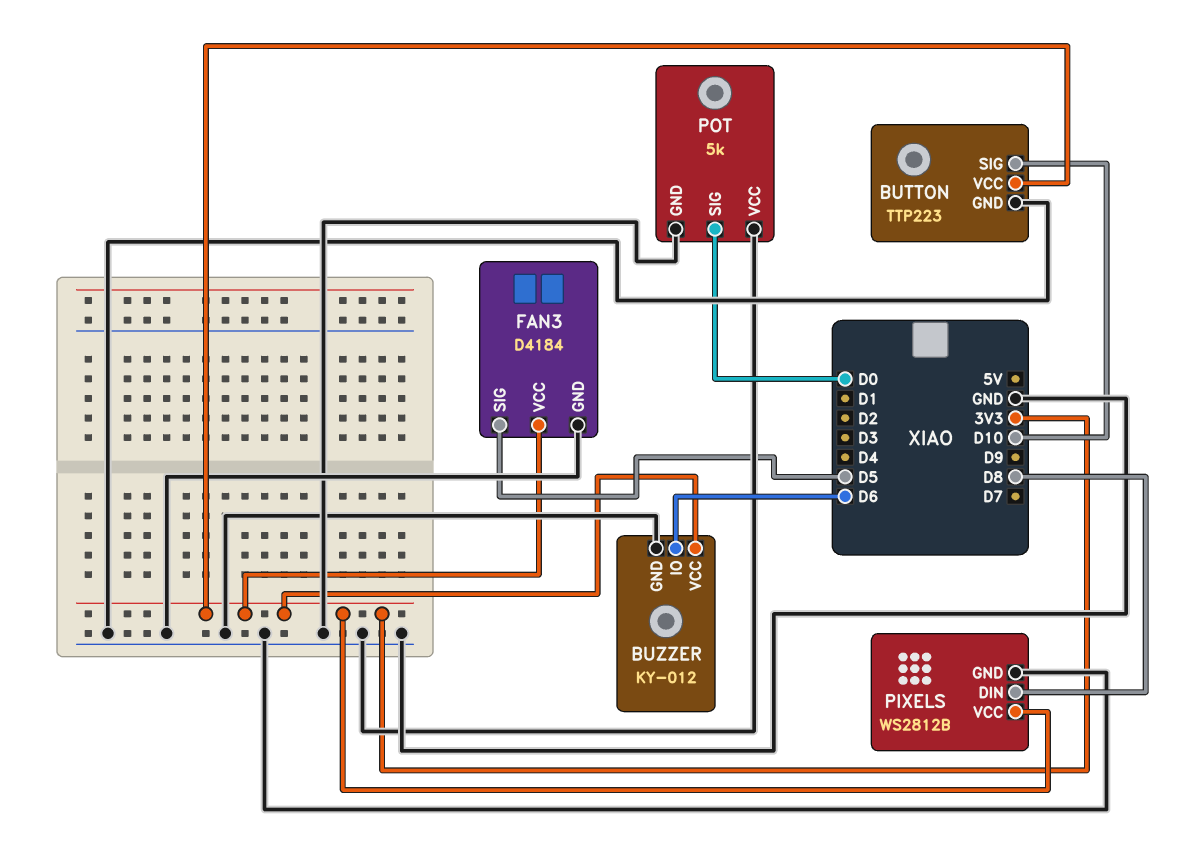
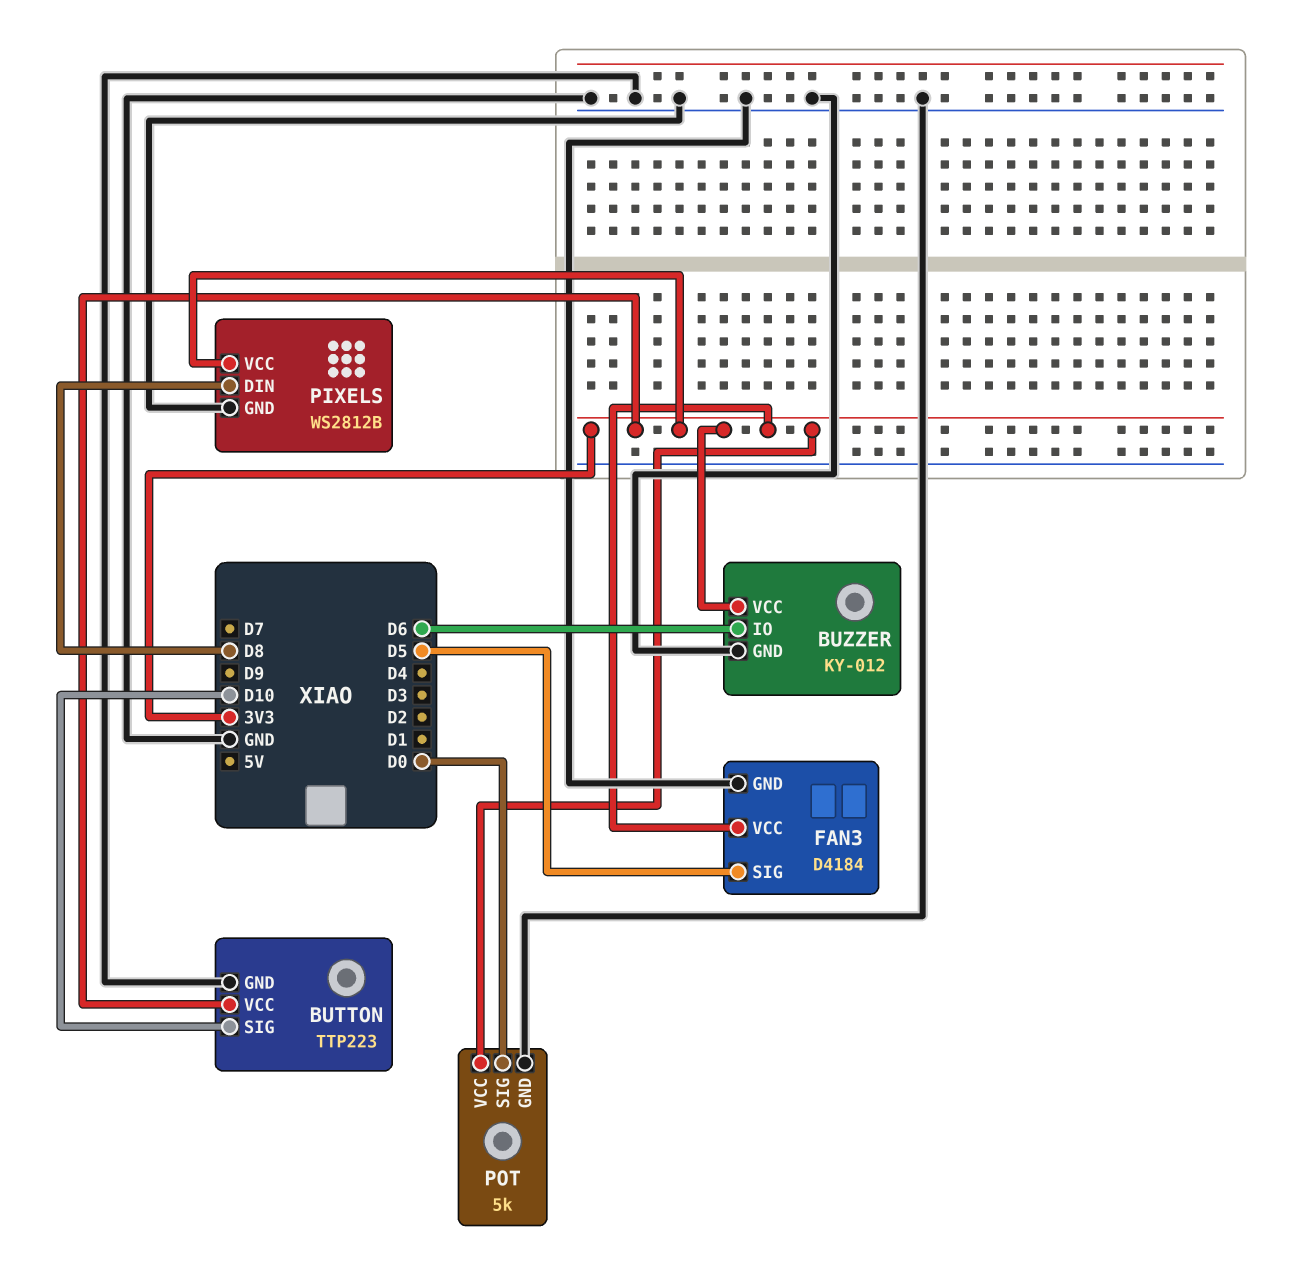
POT pin VCC: GND -> 3V3

